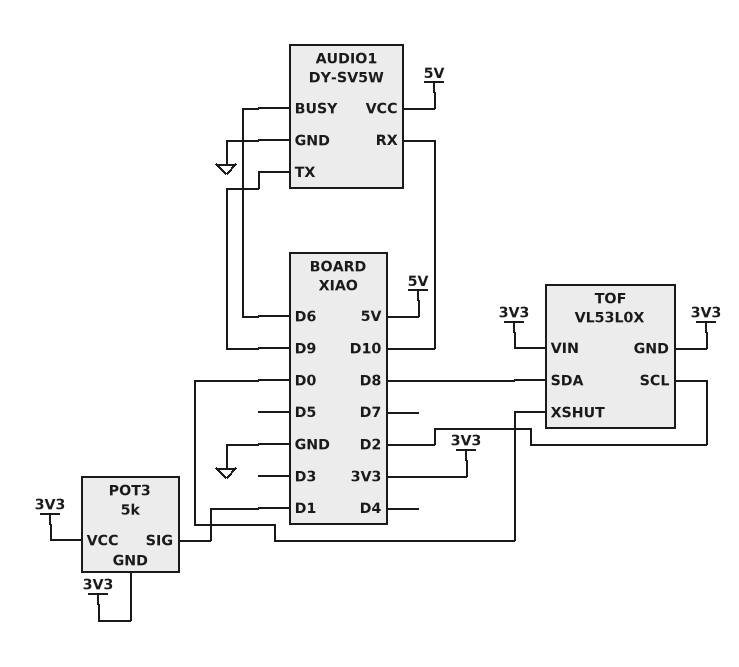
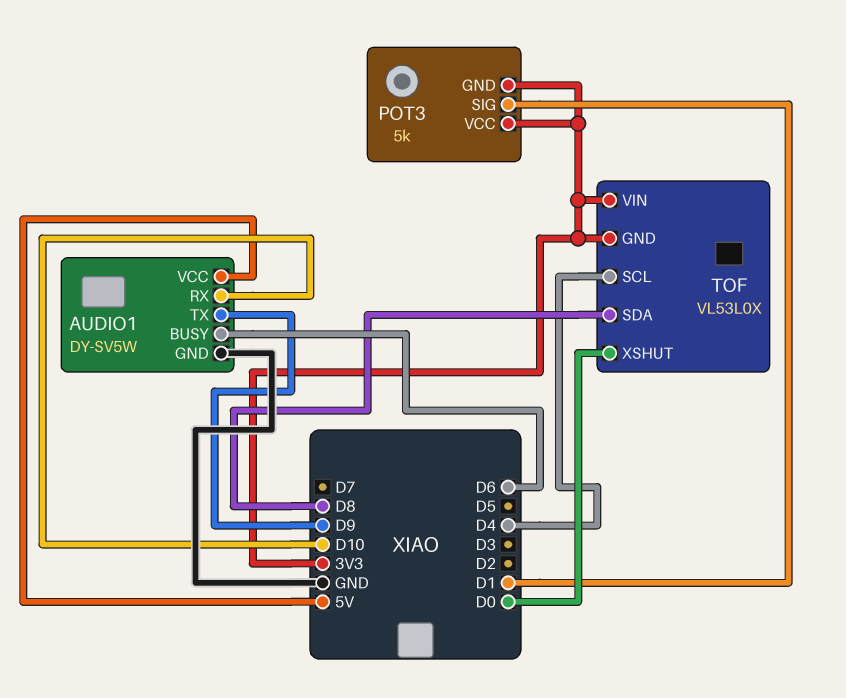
TOF pin SCL: D2 -> D4

